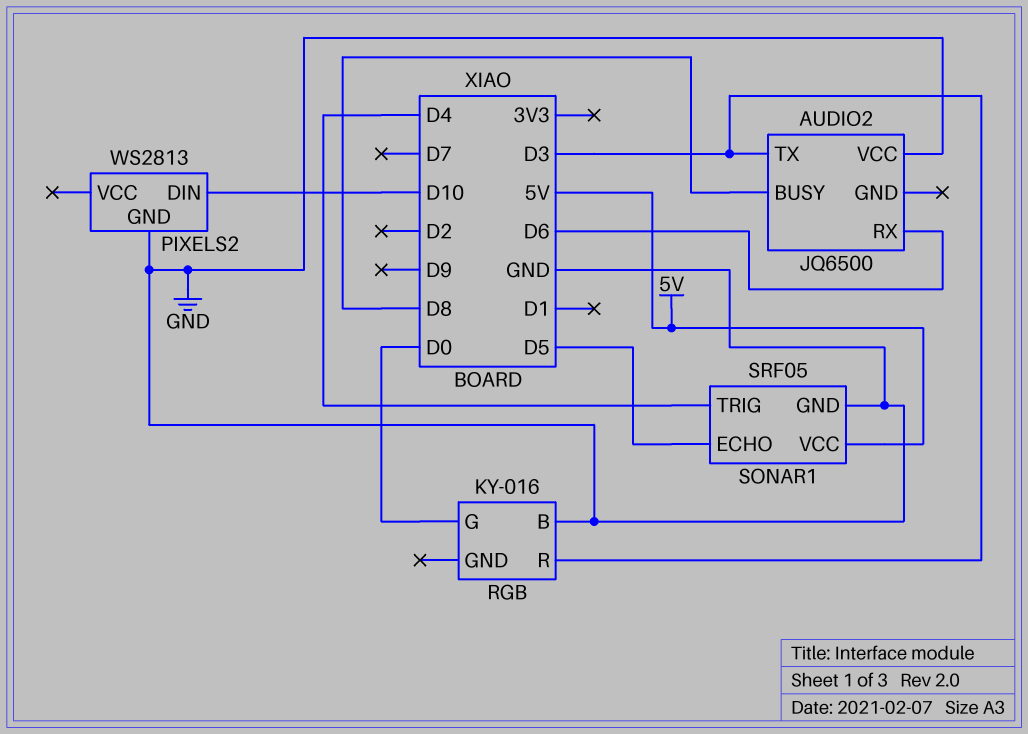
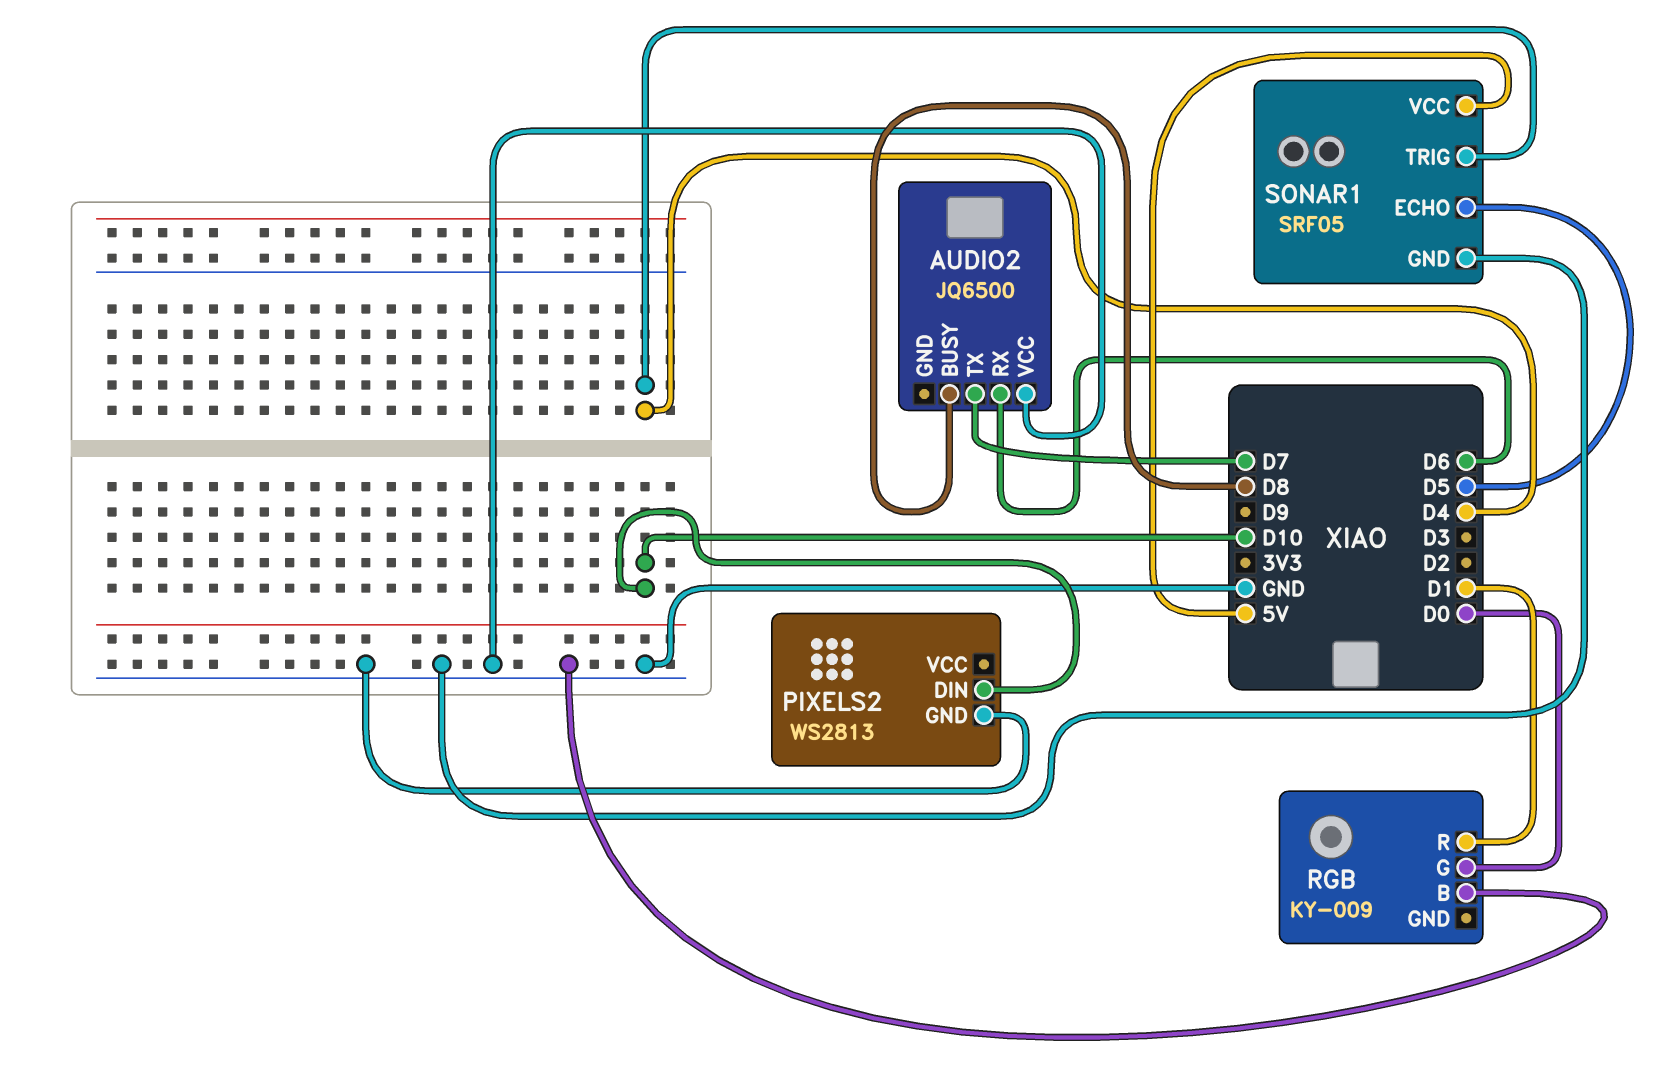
AUDIO2 pin TX: D3 -> D7
RGB: KY-016 -> KY-009
RGB pin R: D3 -> D1

